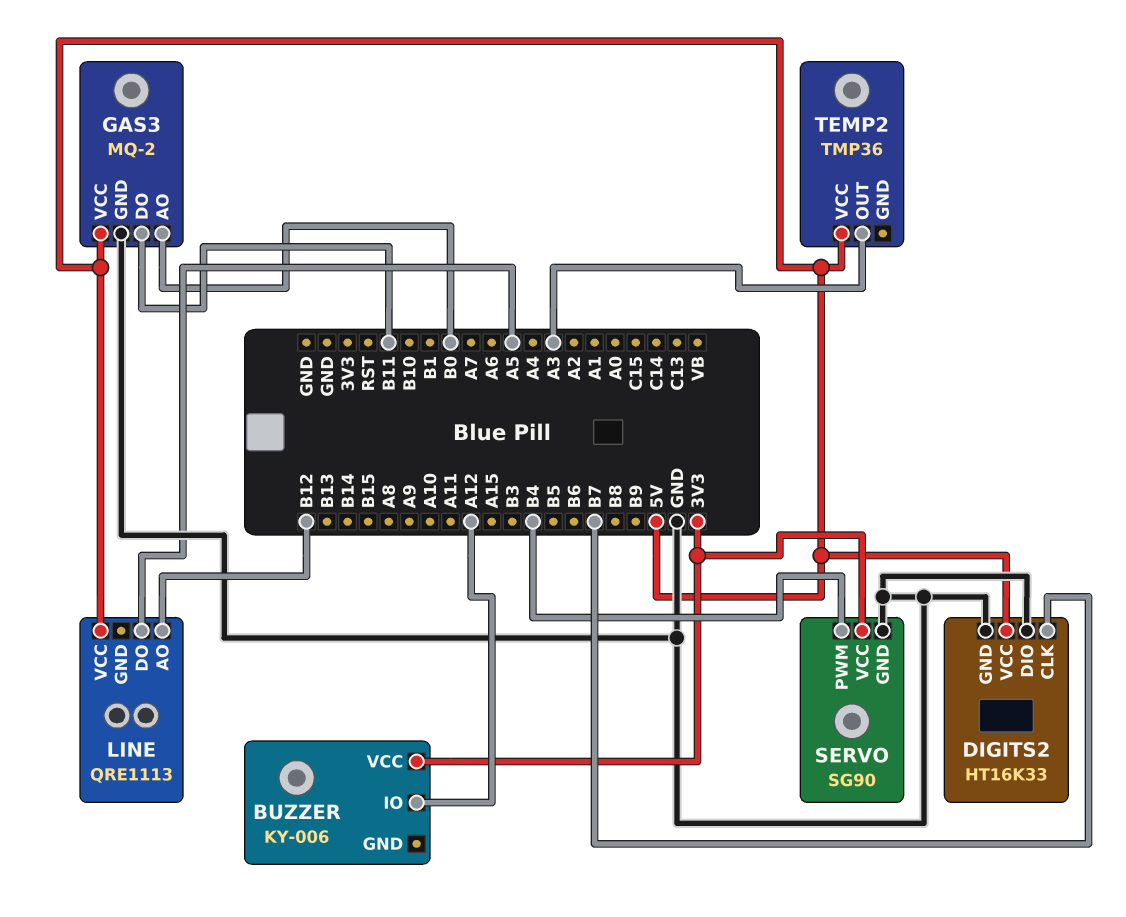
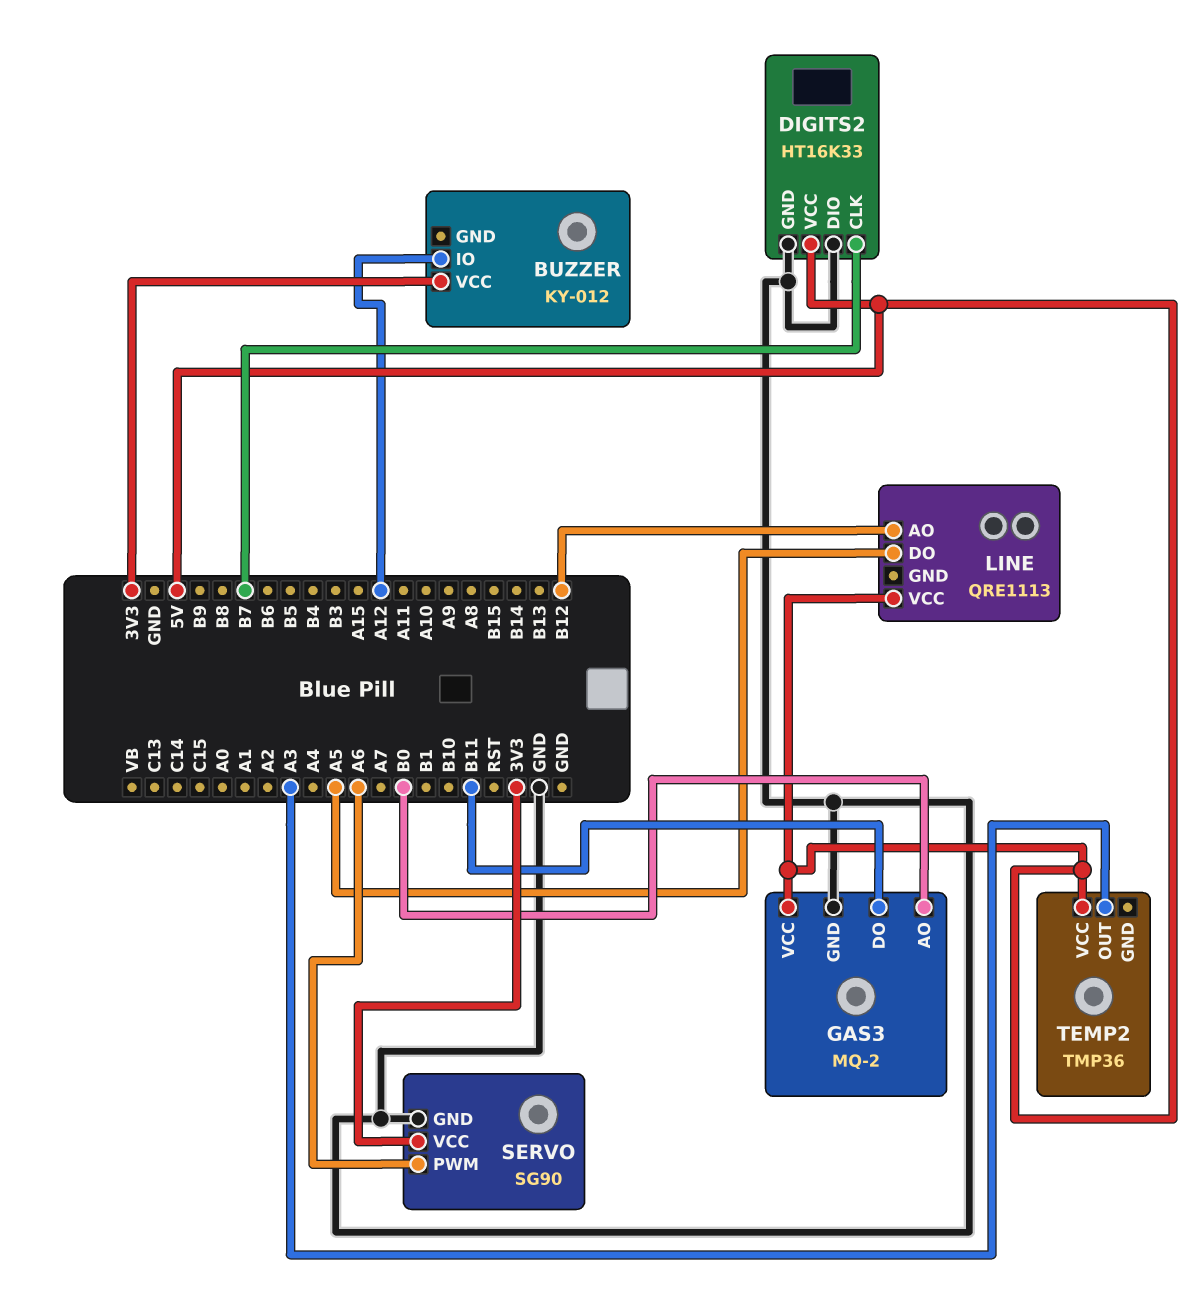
BUZZER: KY-006 -> KY-012
SERVO pin PWM: B4 -> A6

